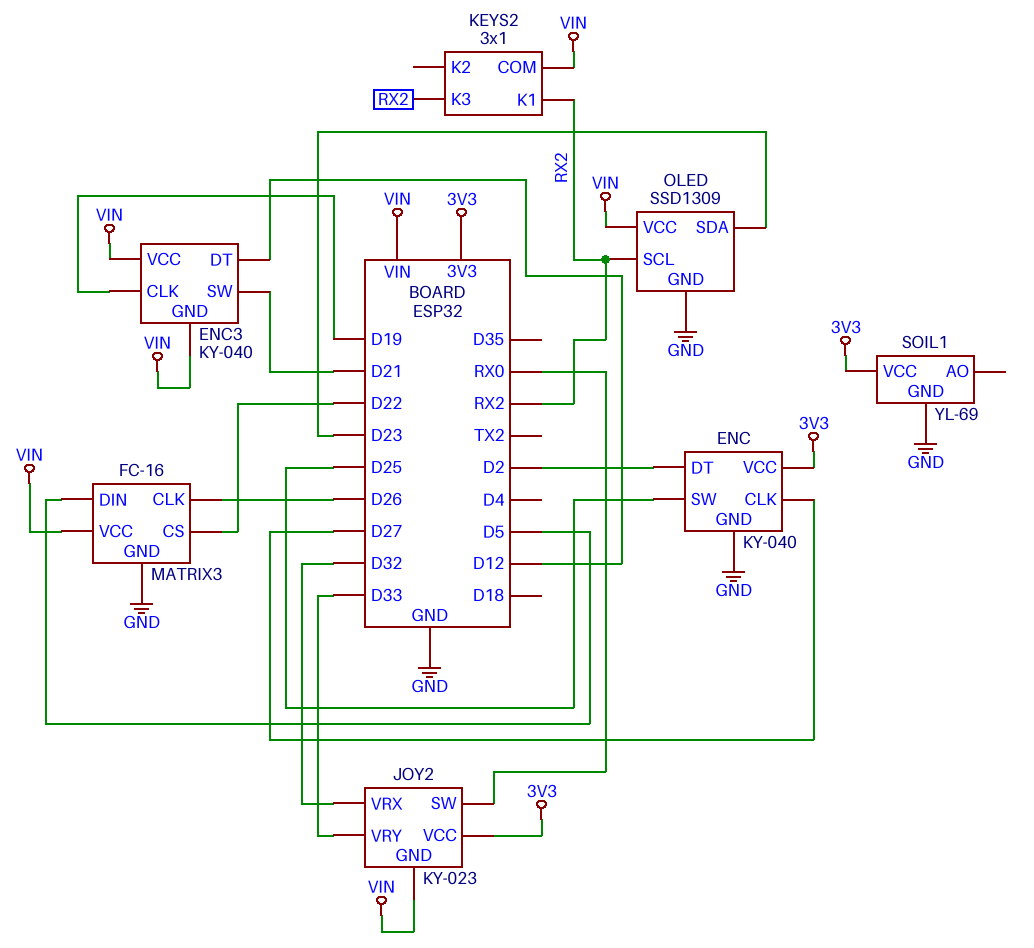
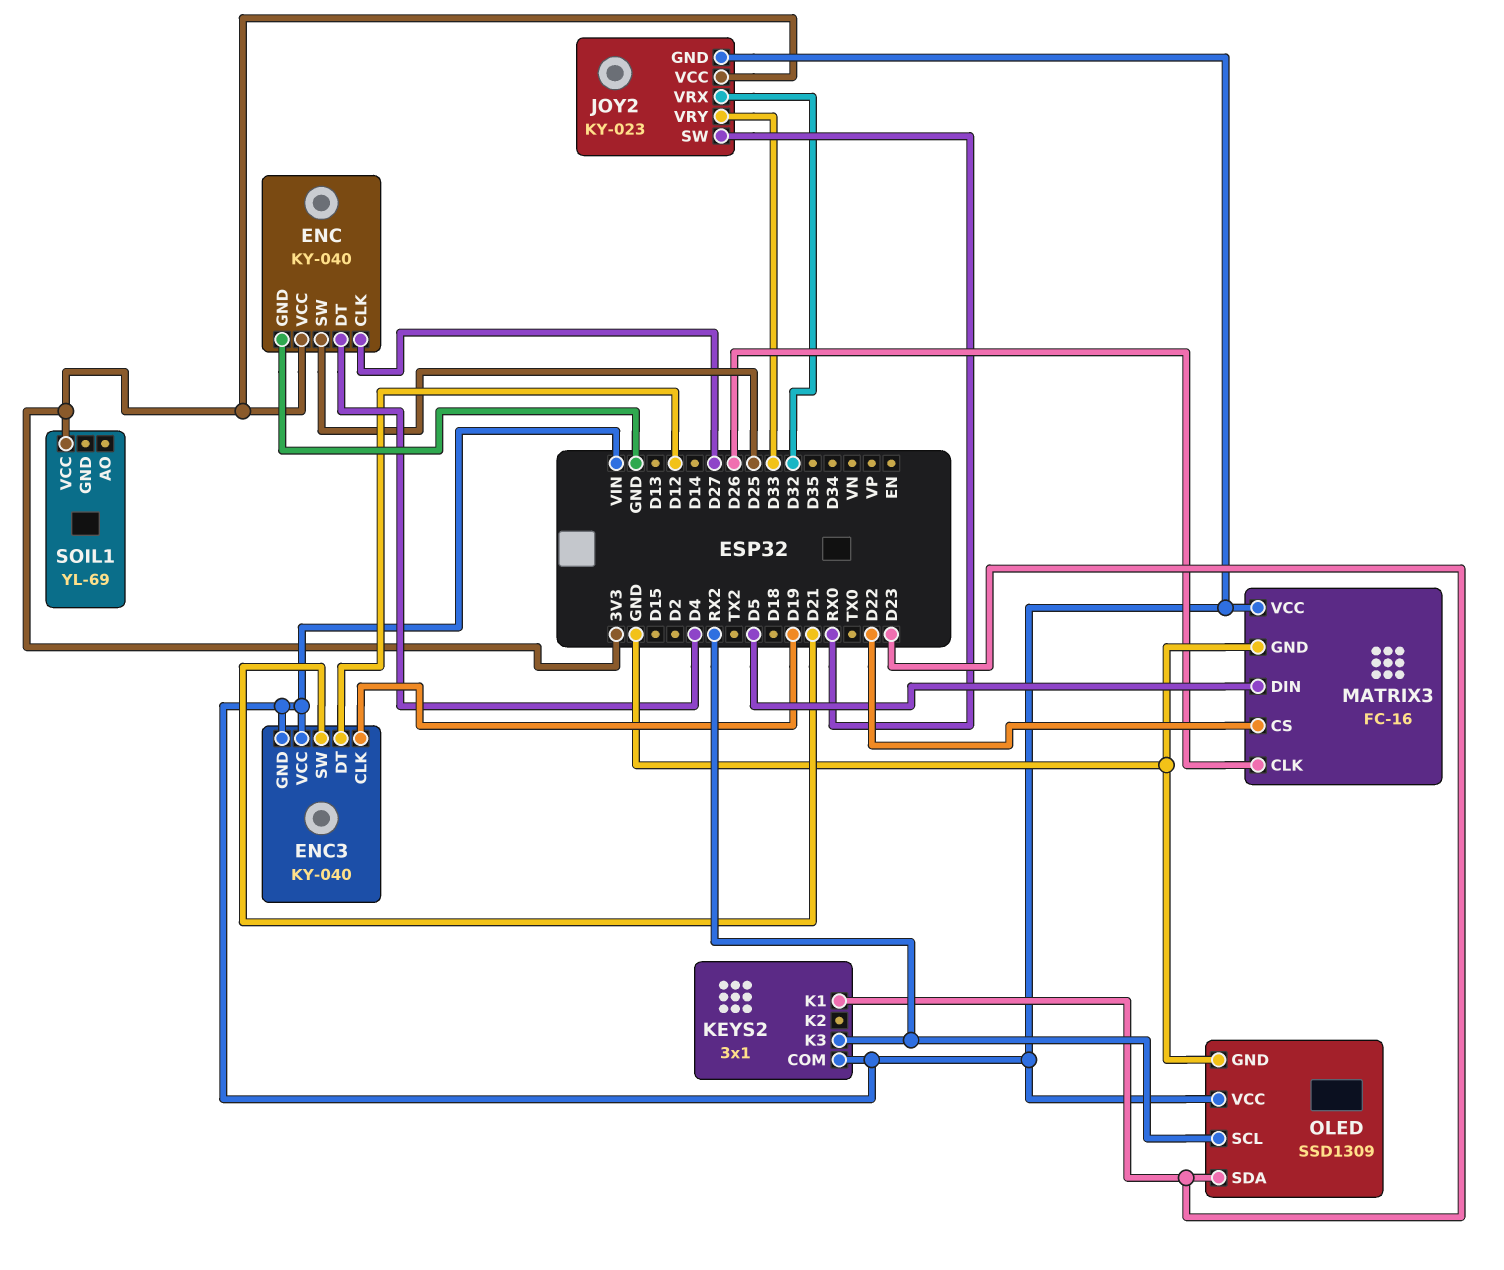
ENC pin DT: D2 -> D4
KEYS2 pin K1: RX2 -> D23
SOIL1 pin GND: GND -> none

